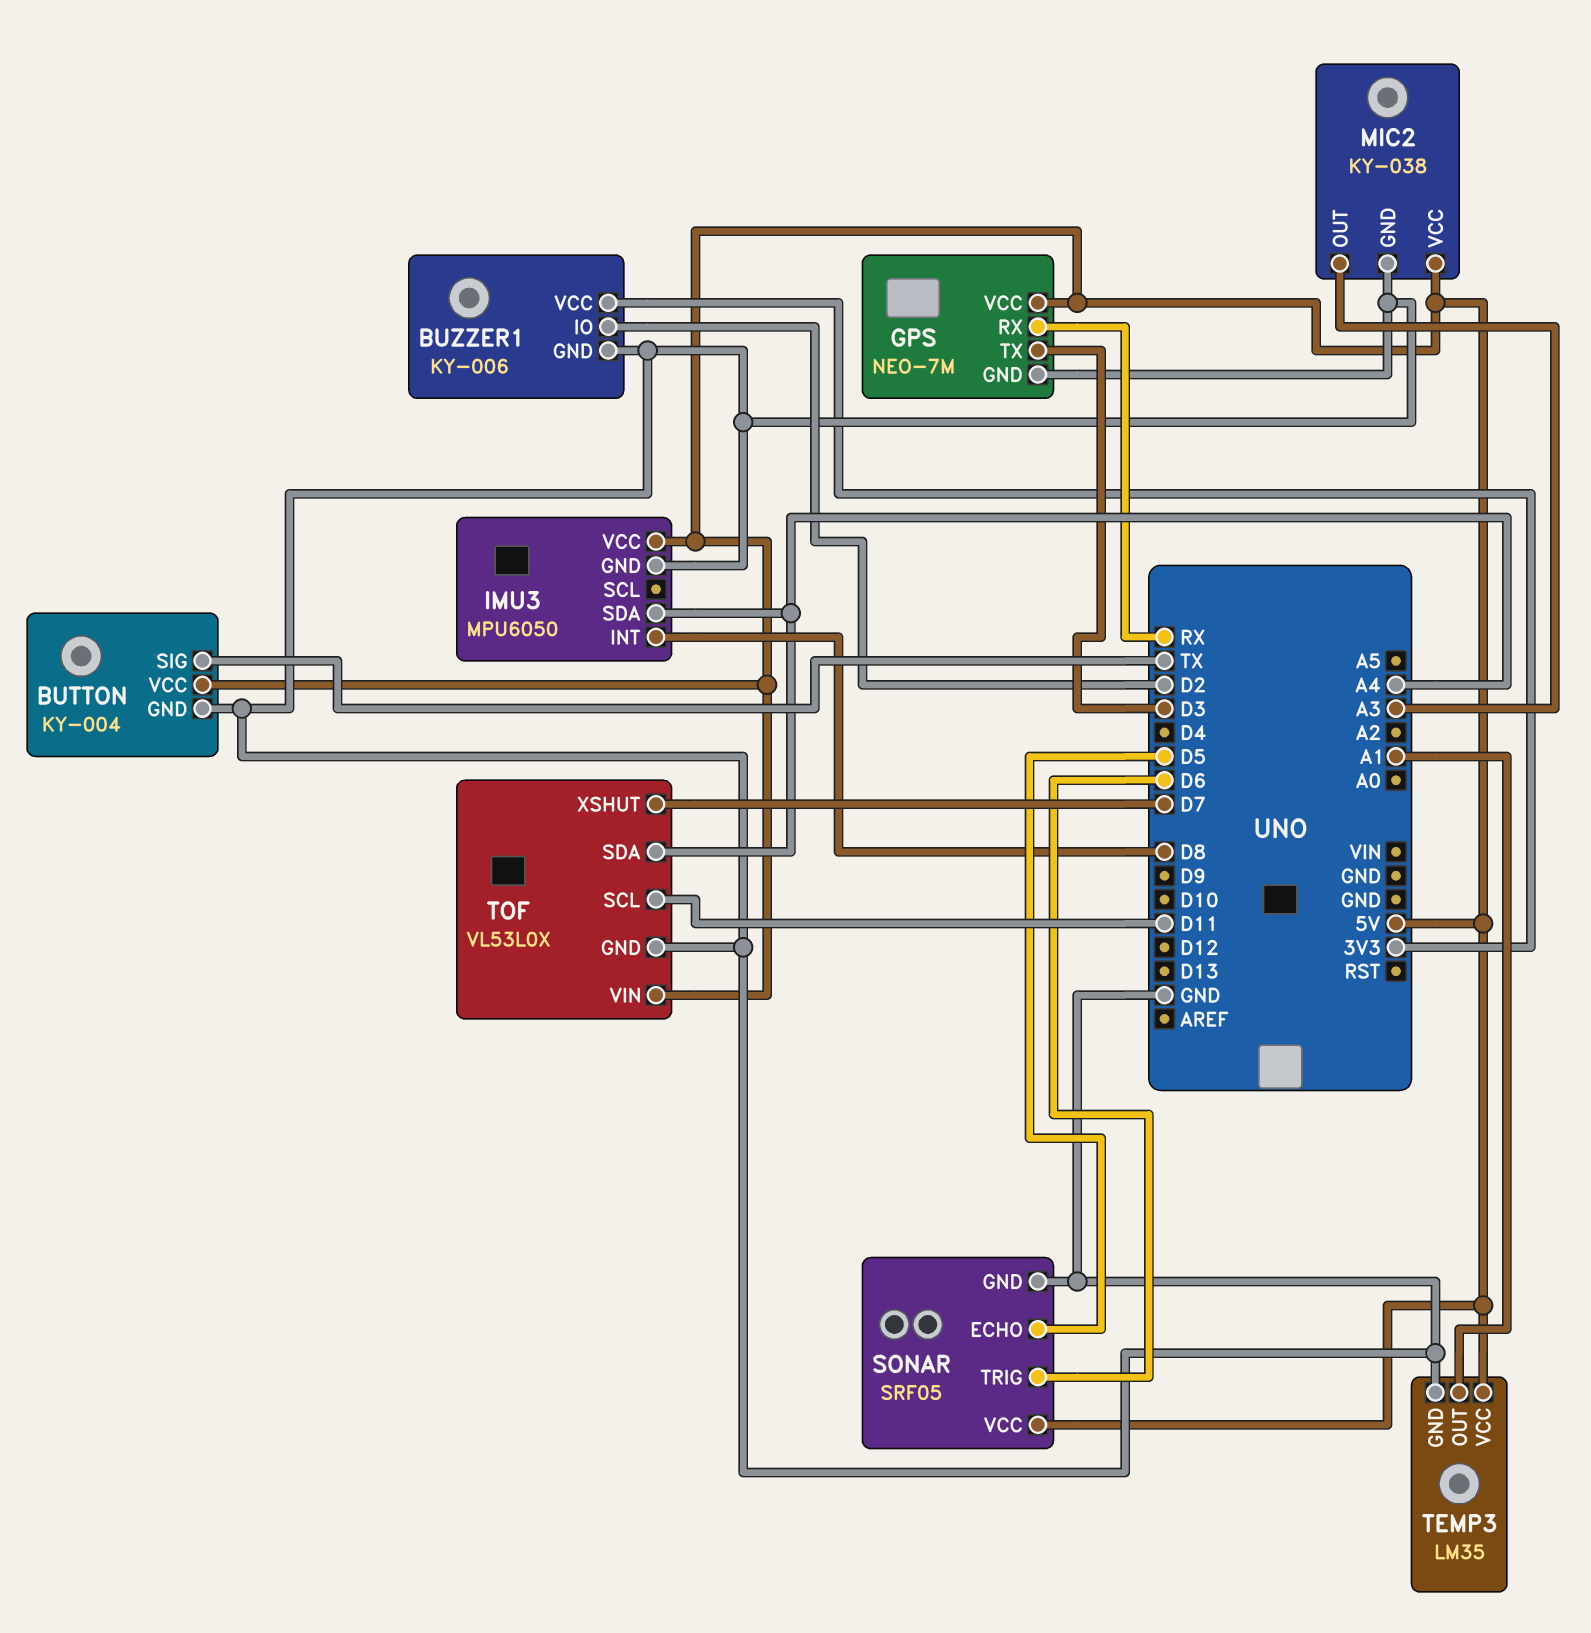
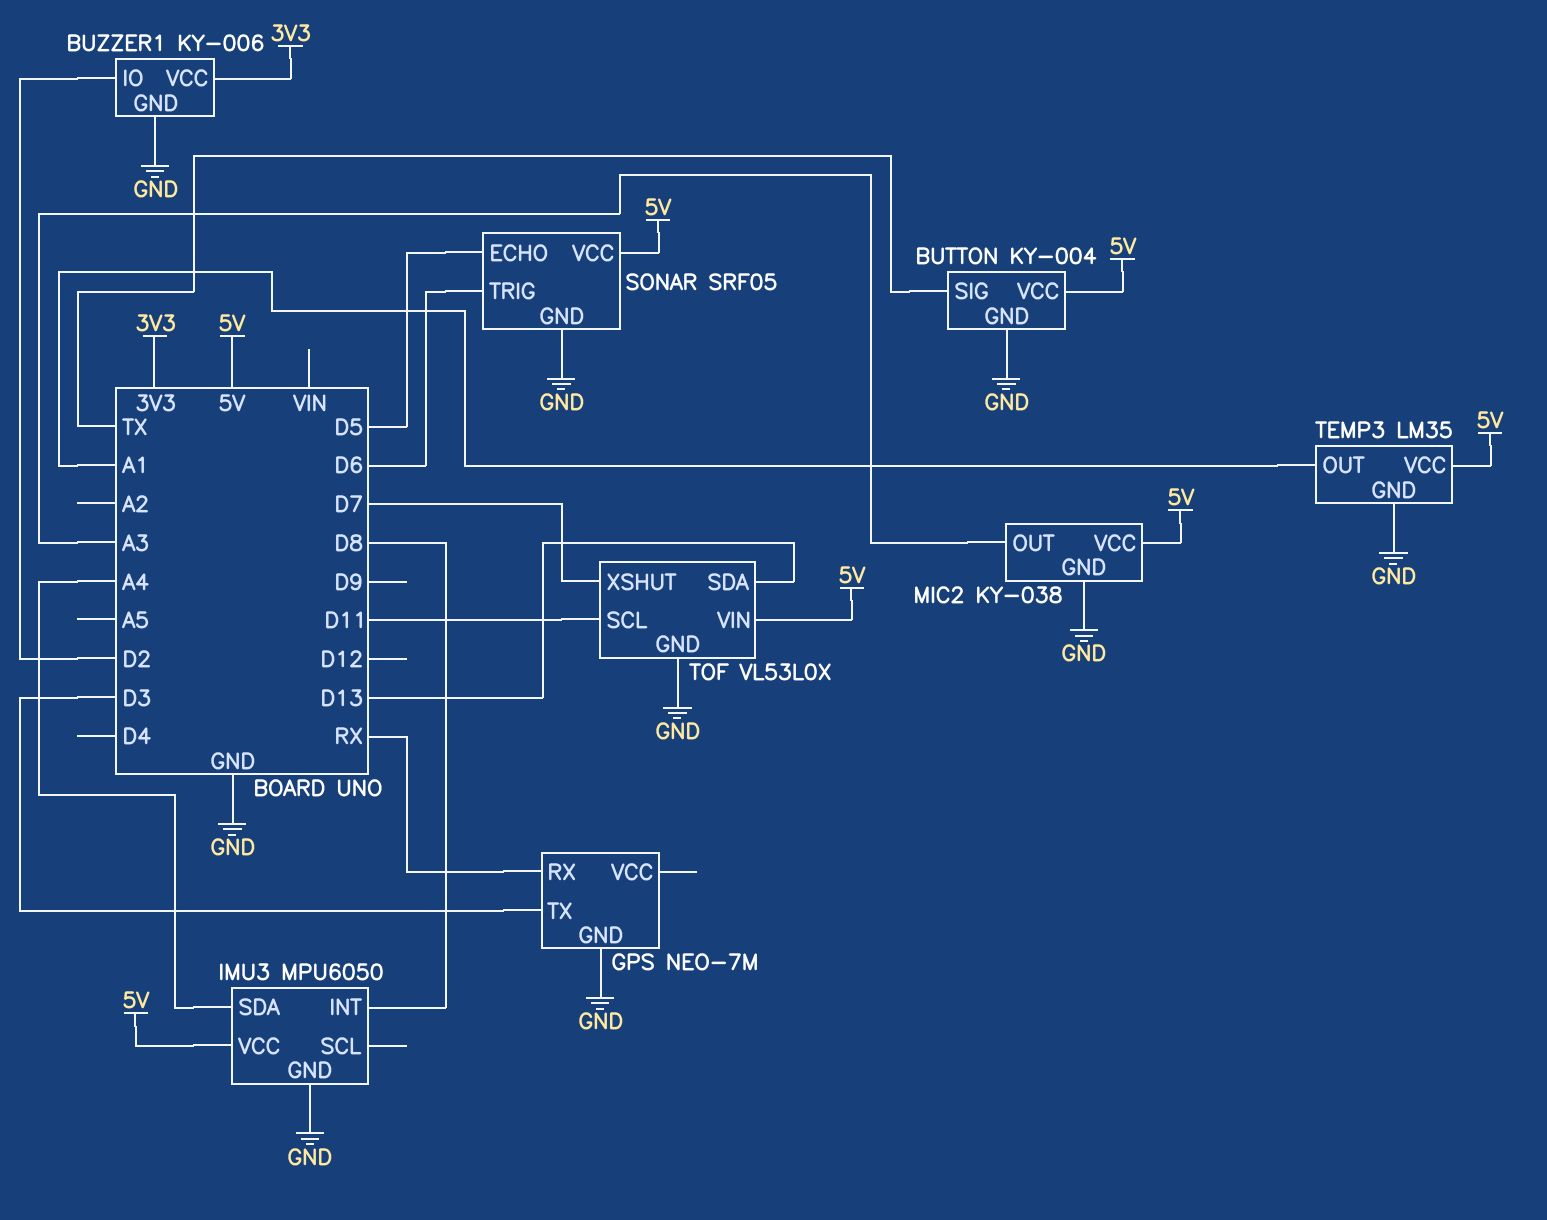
GPS pin VCC: 5V -> none
TOF pin SDA: A4 -> D13

